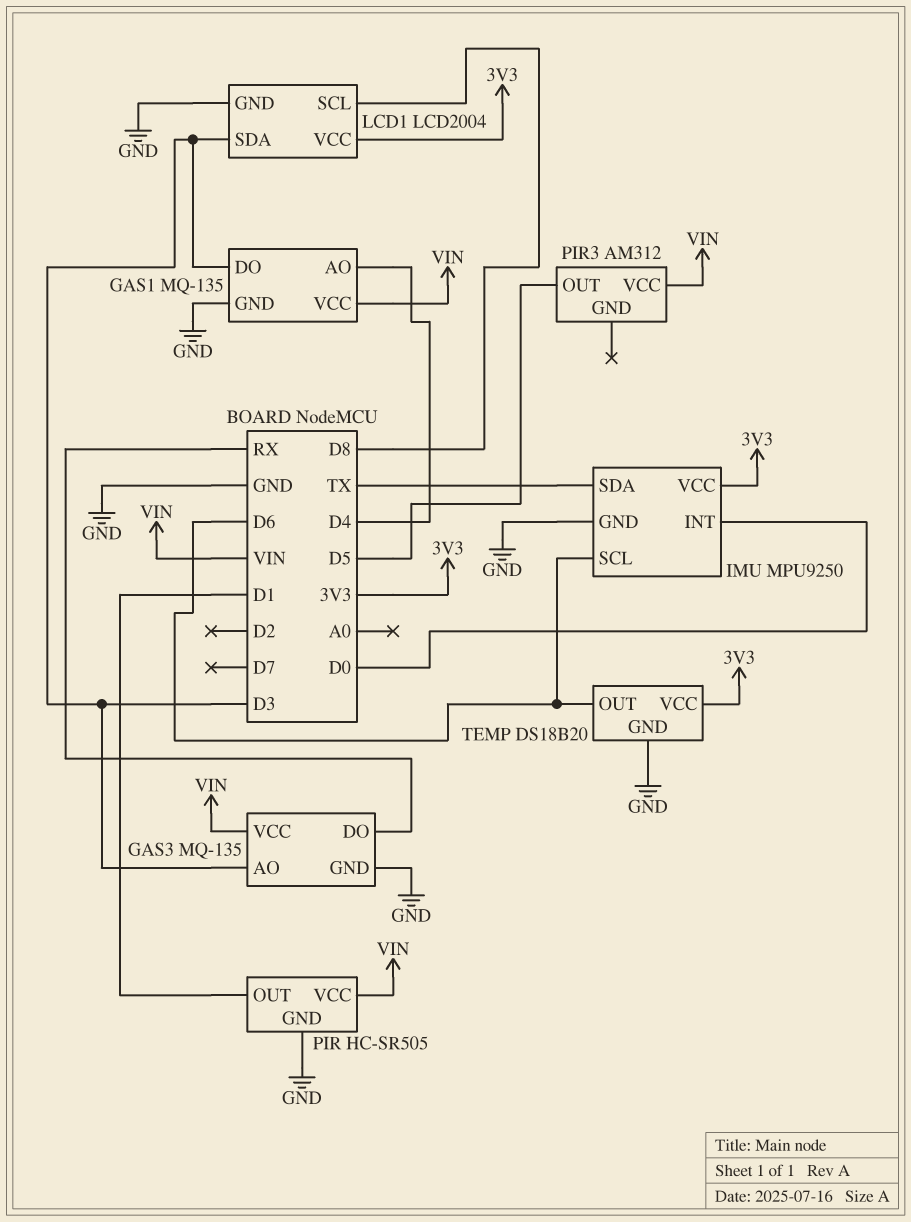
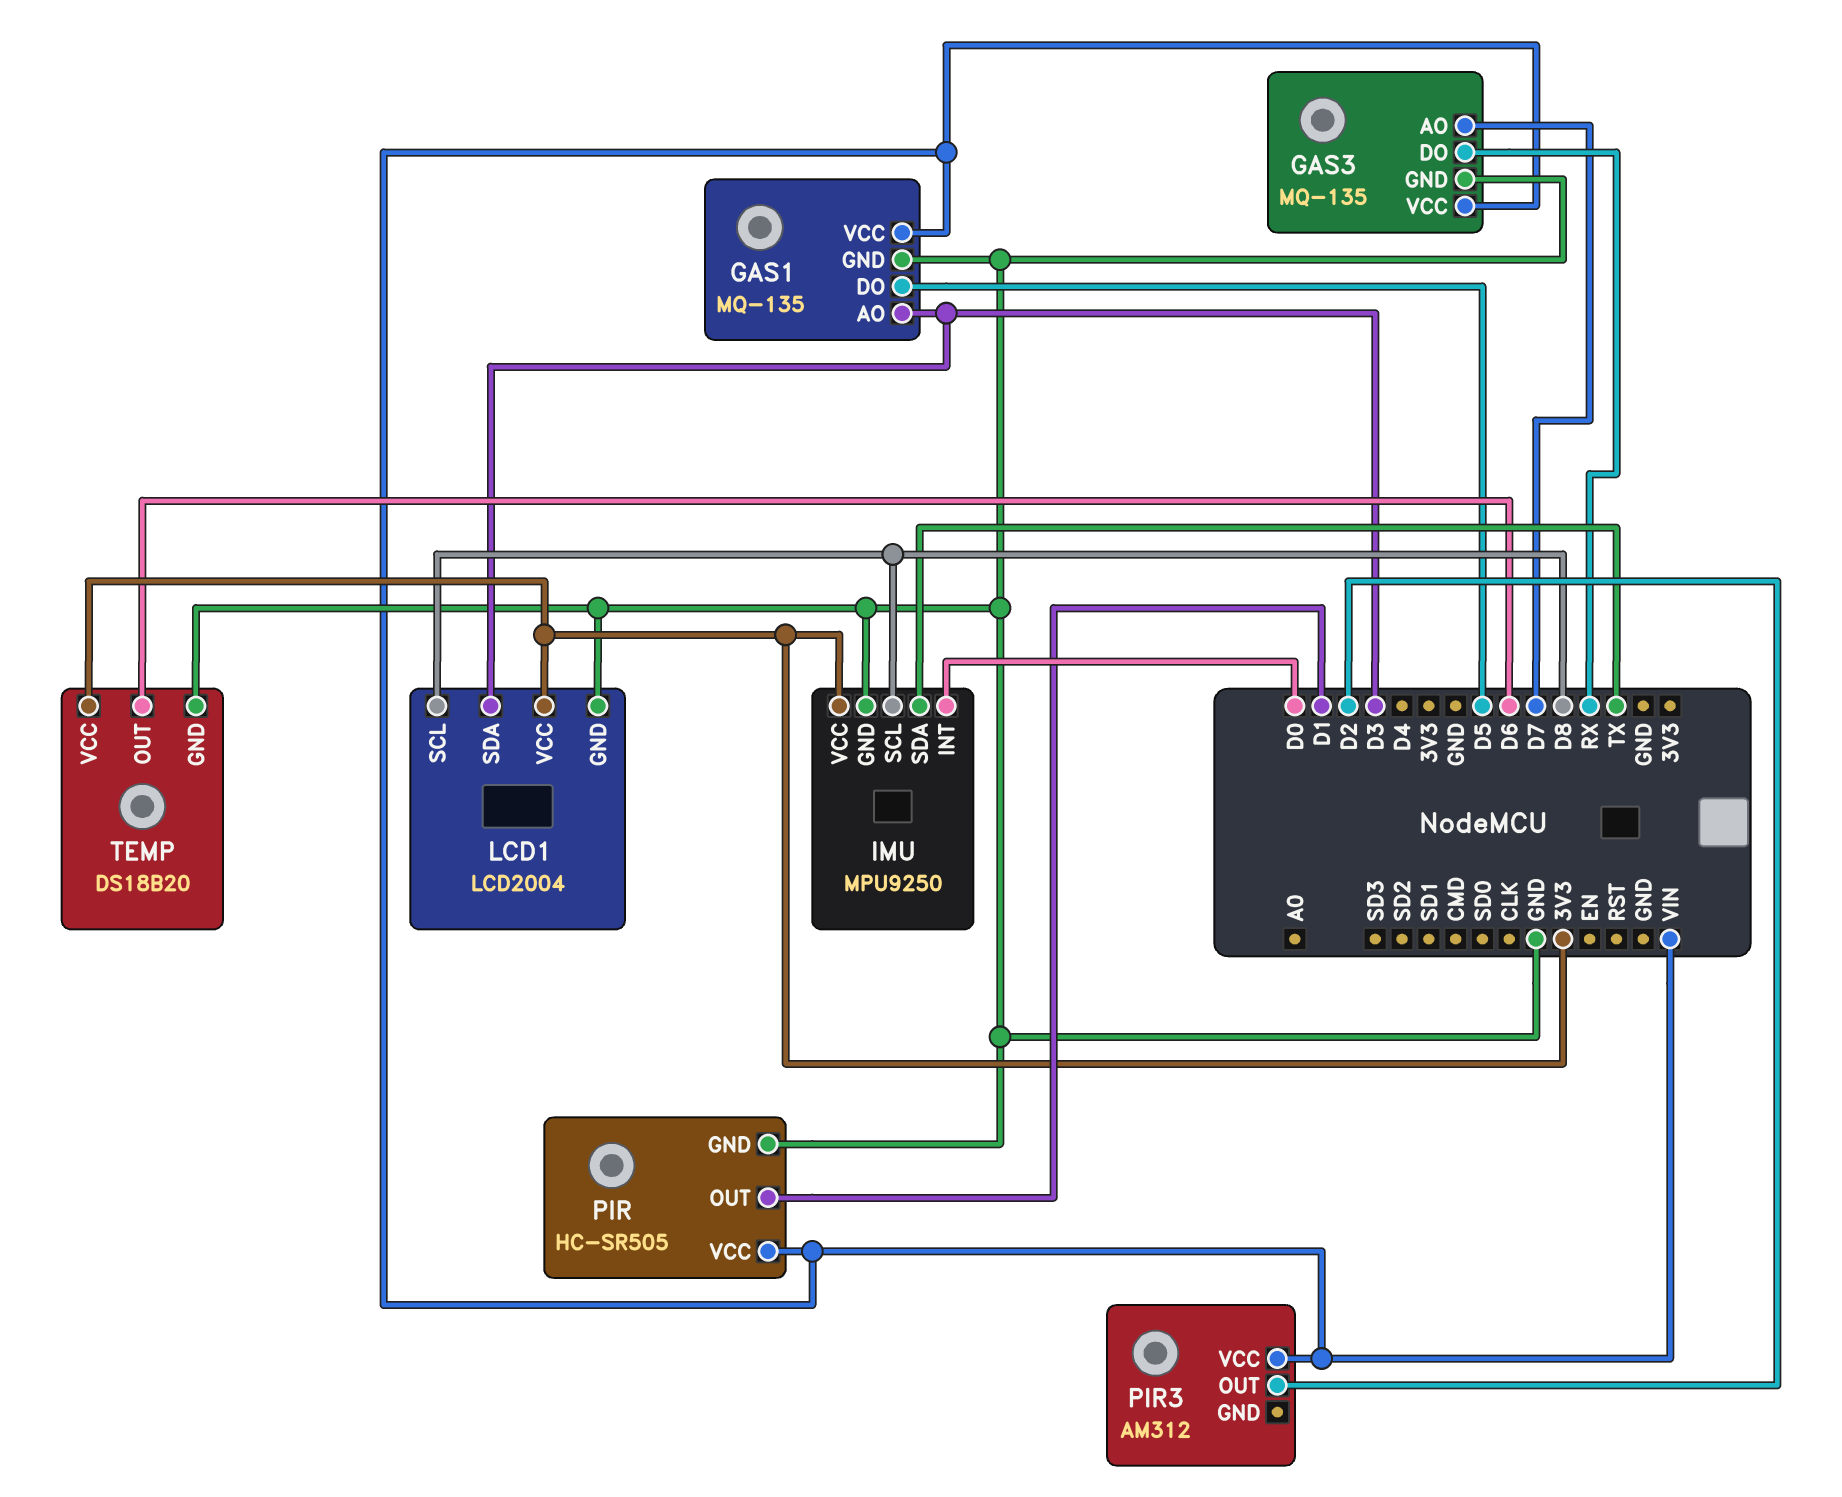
GAS1 pin AO: D4 -> D3
GAS1 pin DO: D3 -> D5
GAS3 pin AO: D3 -> D7
IMU pin SCL: D6 -> D8
PIR3 pin OUT: D5 -> D2

